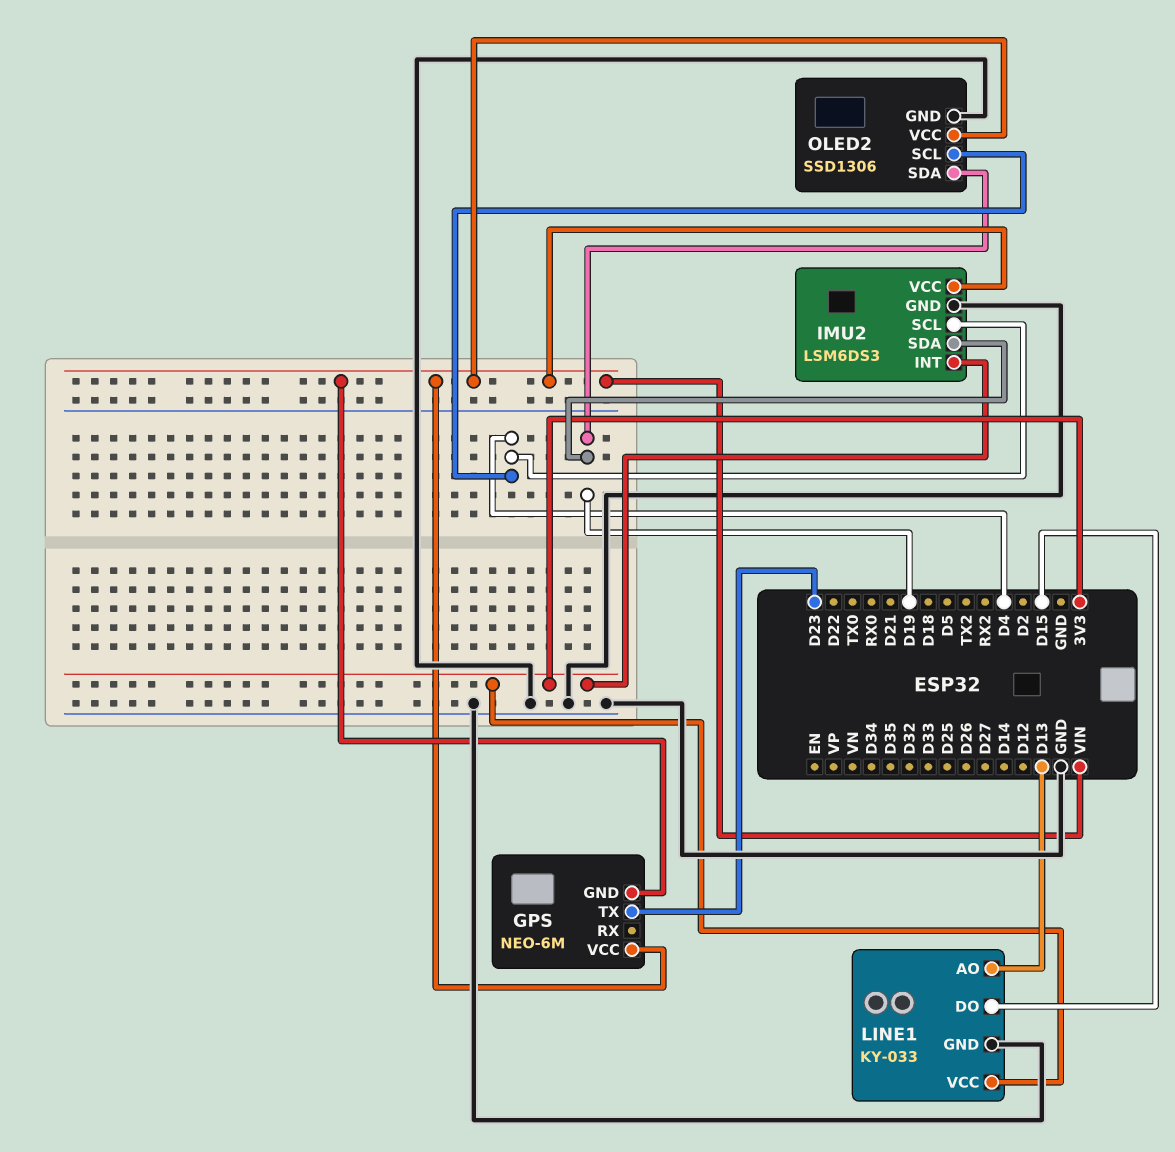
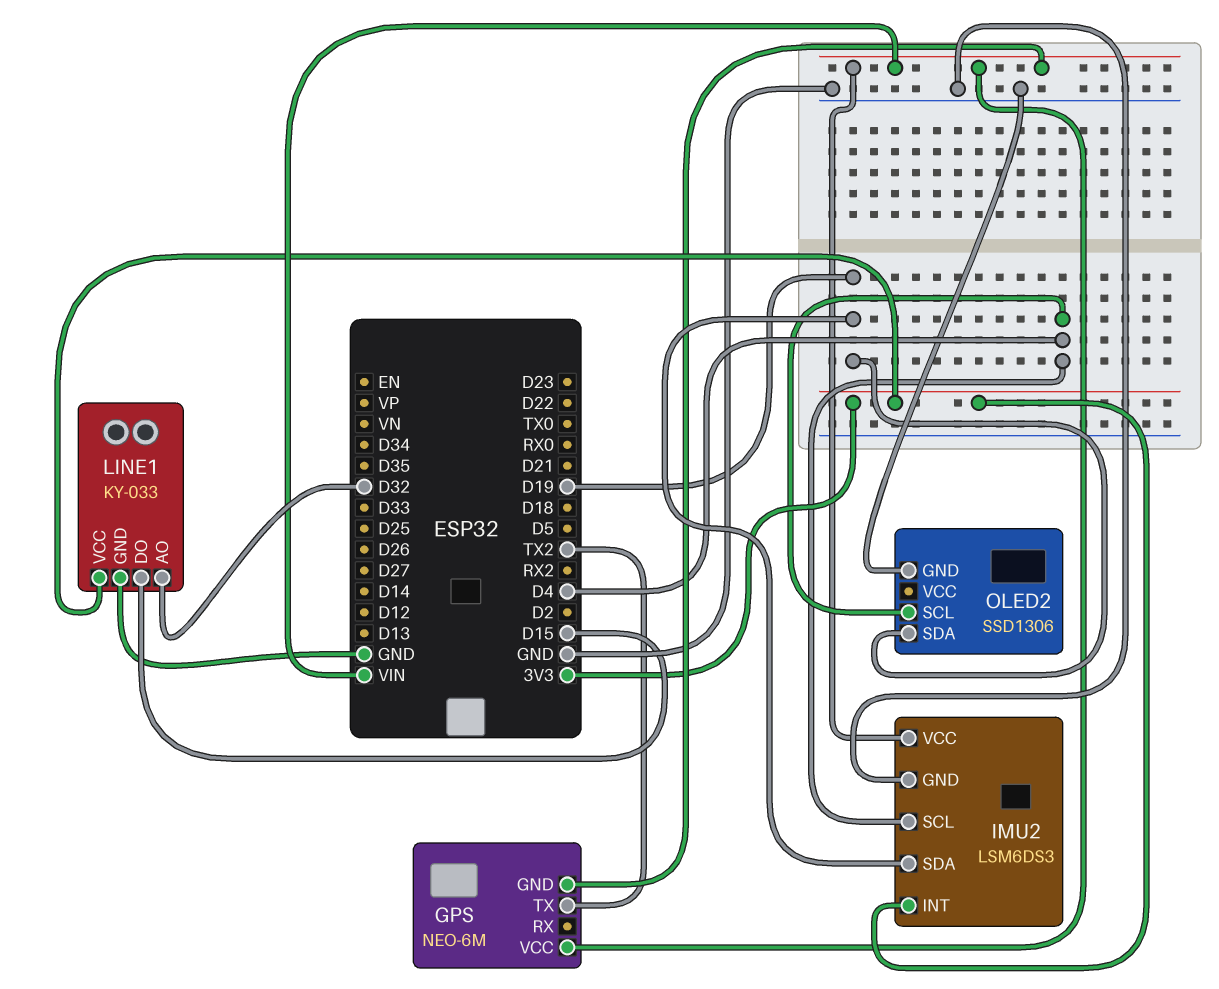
GPS pin TX: D23 -> TX2
LINE1 pin AO: D13 -> D32
OLED2 pin VCC: VIN -> none

